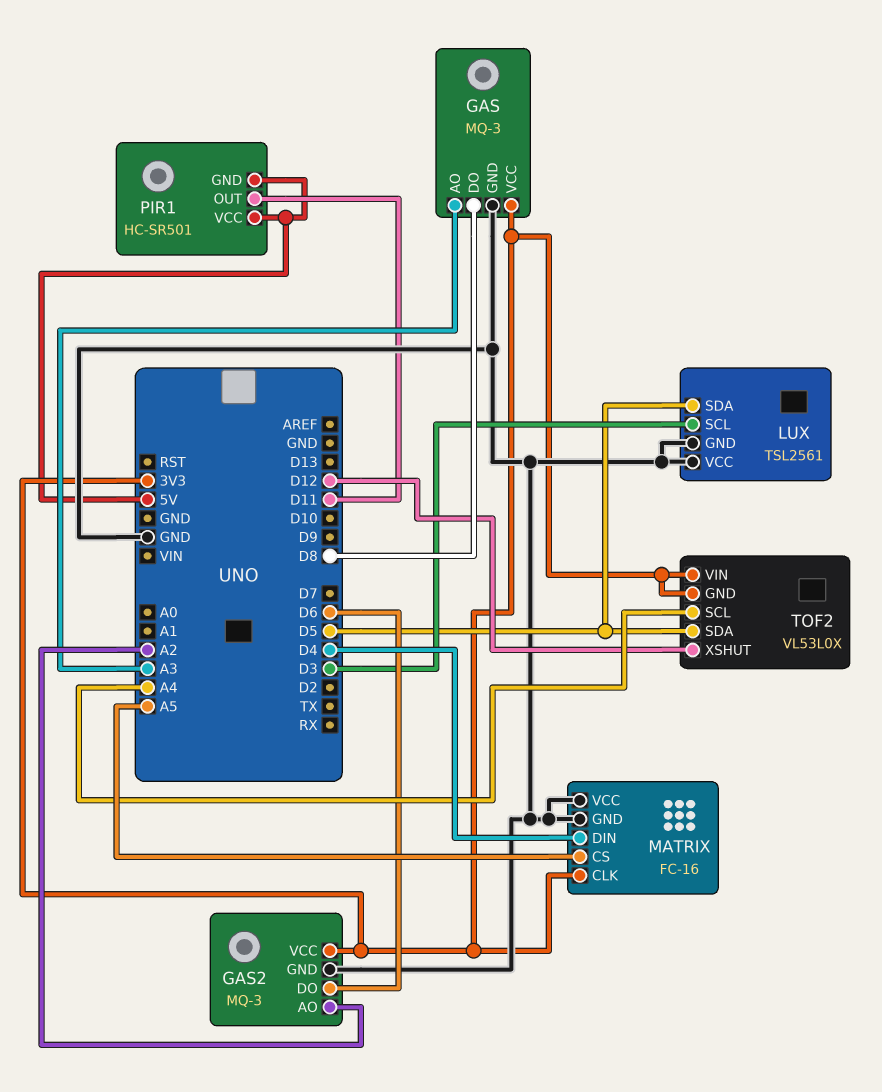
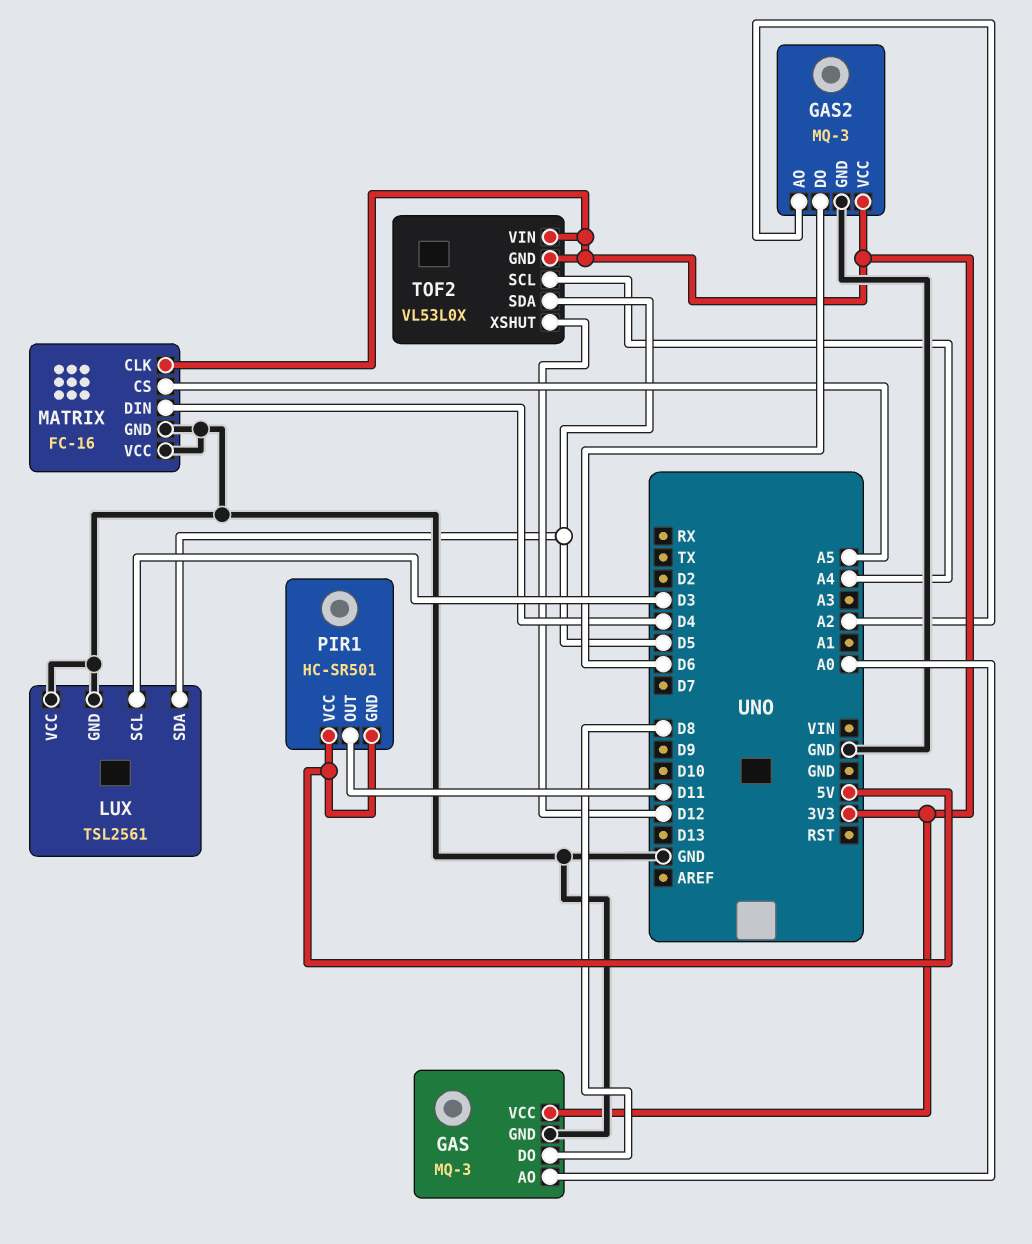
GAS pin AO: A3 -> A0

